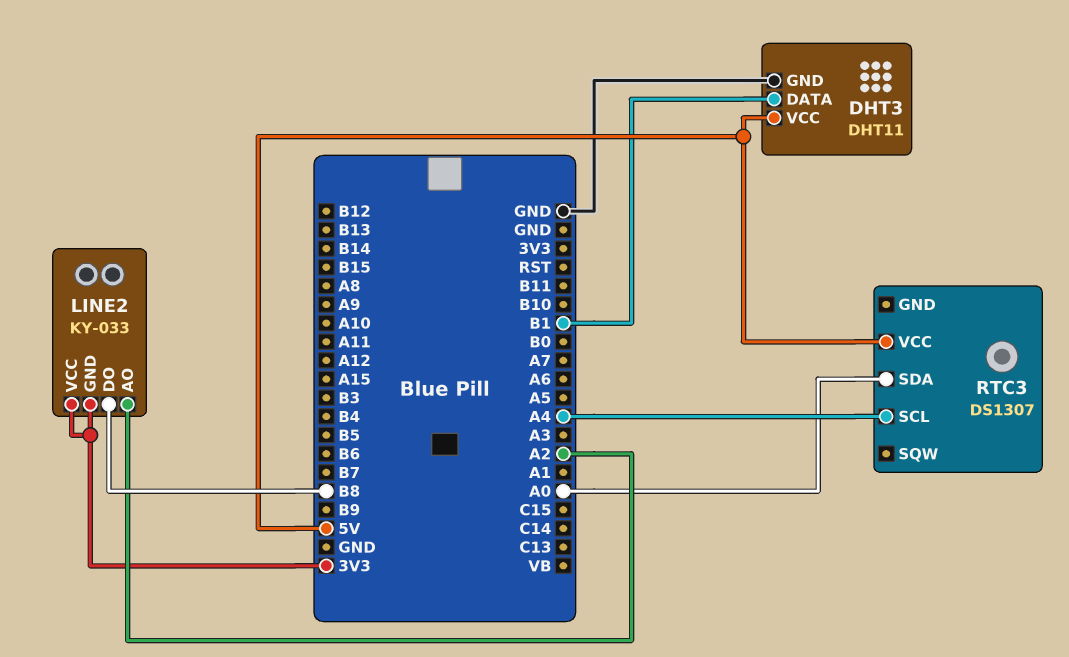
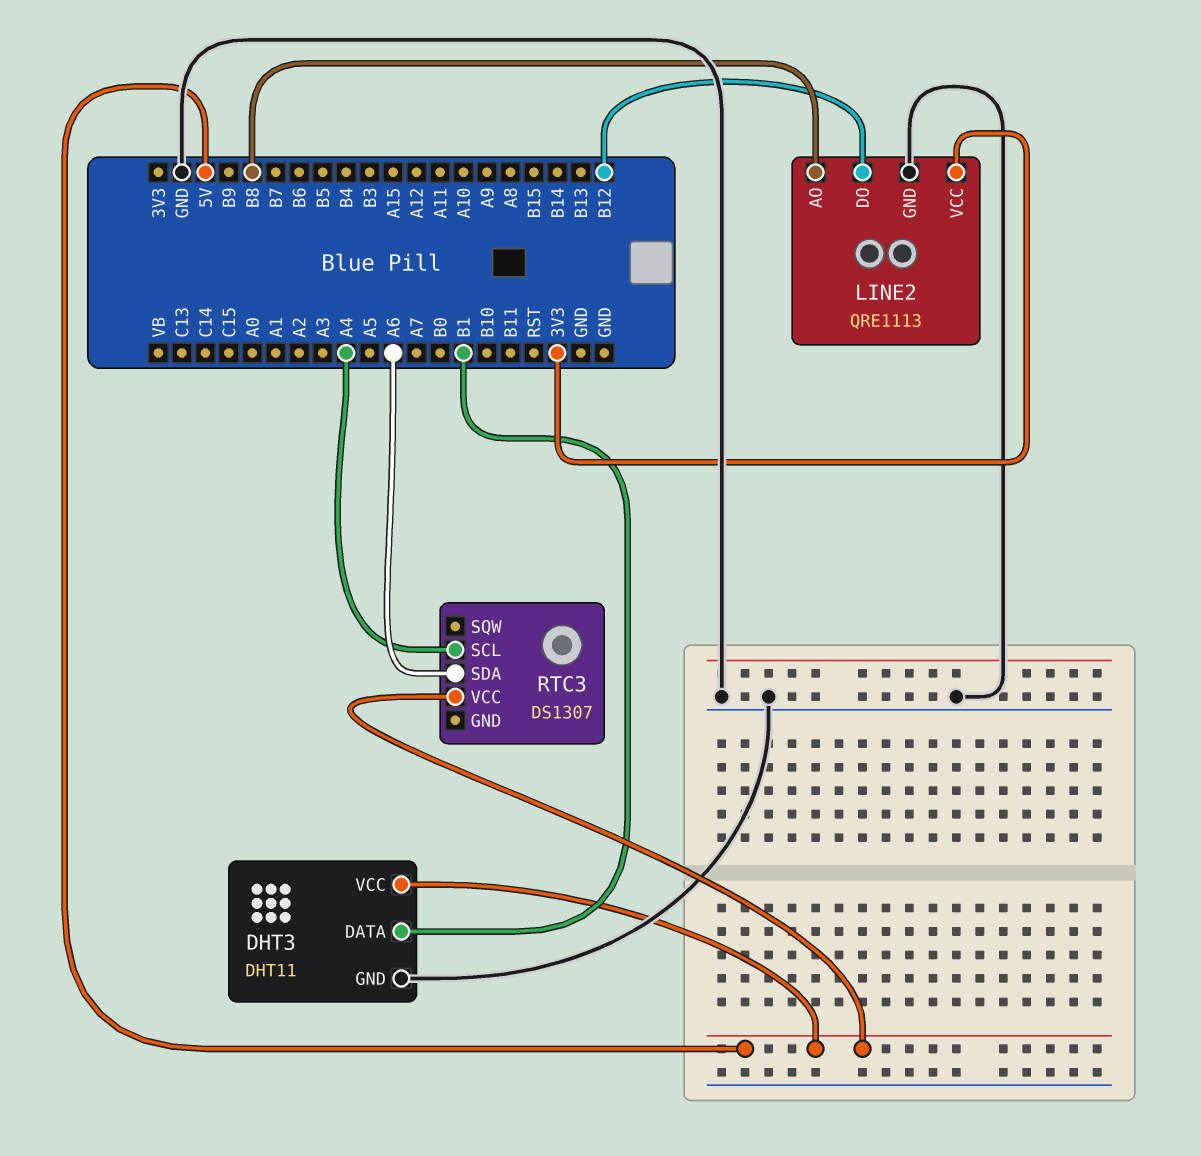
LINE2: KY-033 -> QRE1113
LINE2 pin AO: A2 -> B8
LINE2 pin DO: B8 -> B12
LINE2 pin GND: 3V3 -> GND
RTC3 pin SDA: A0 -> A6

